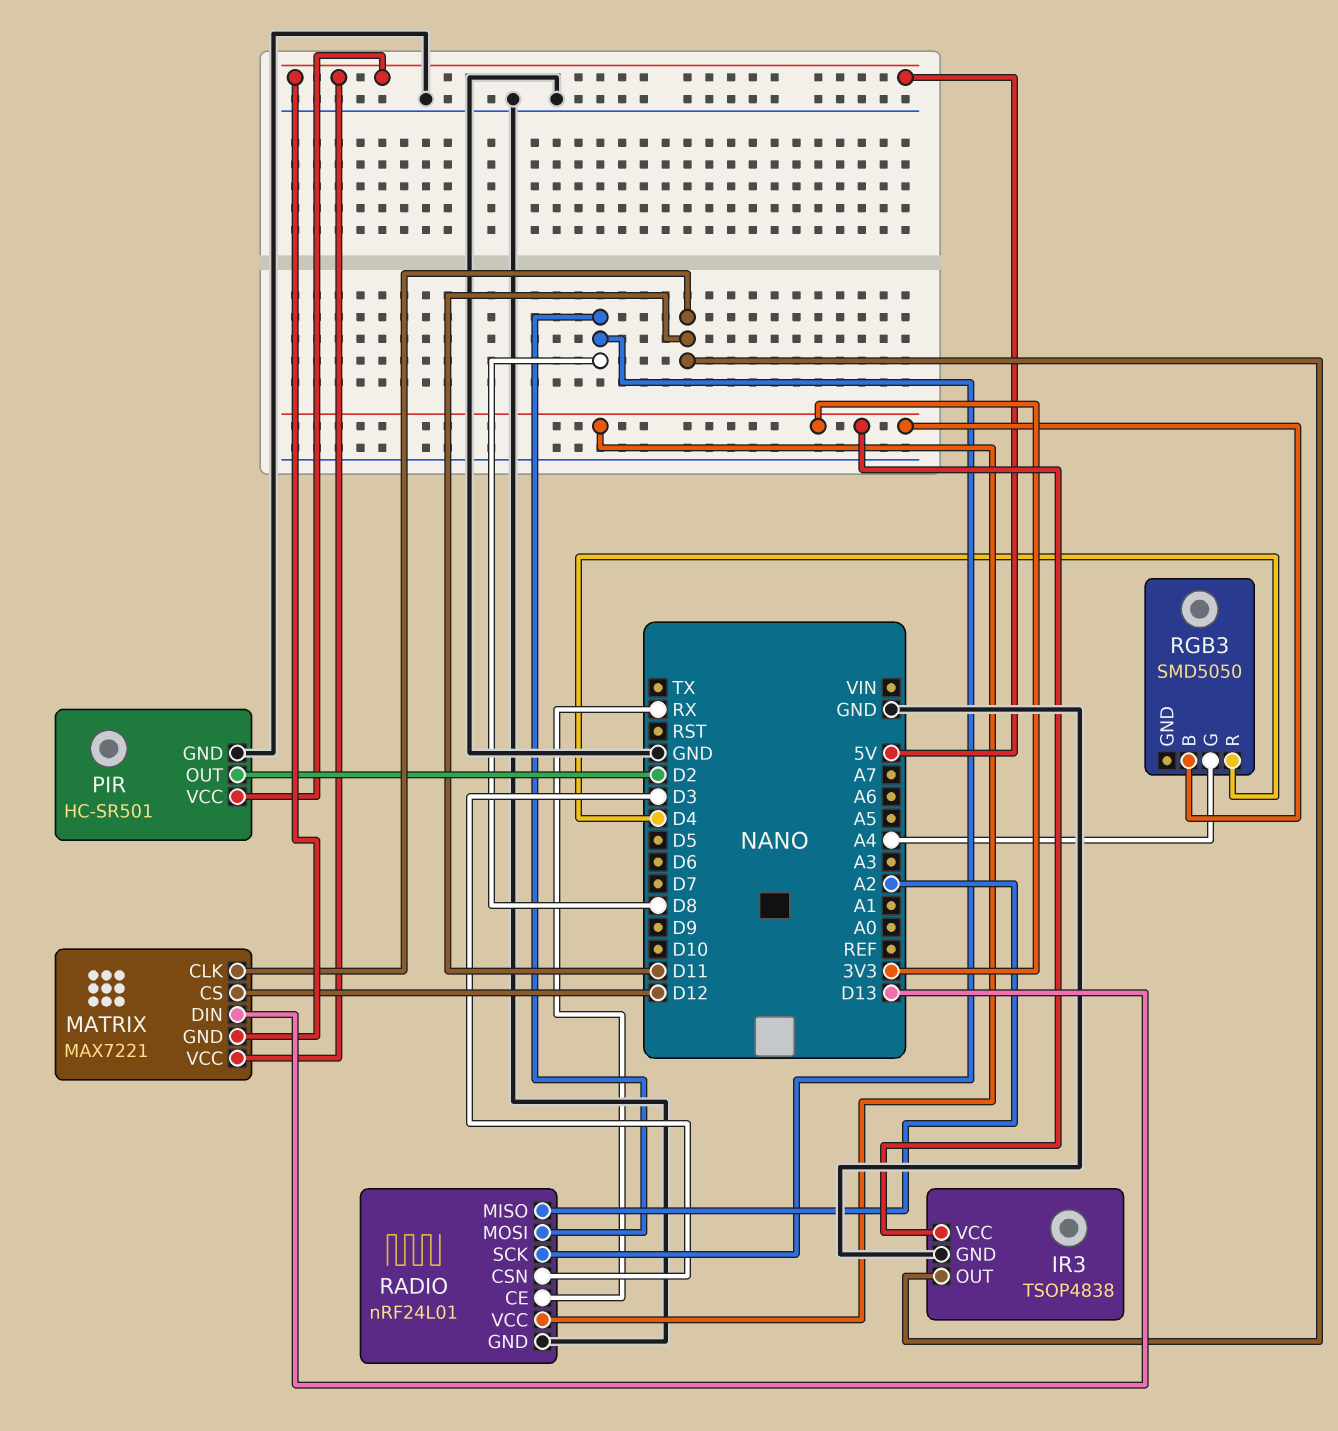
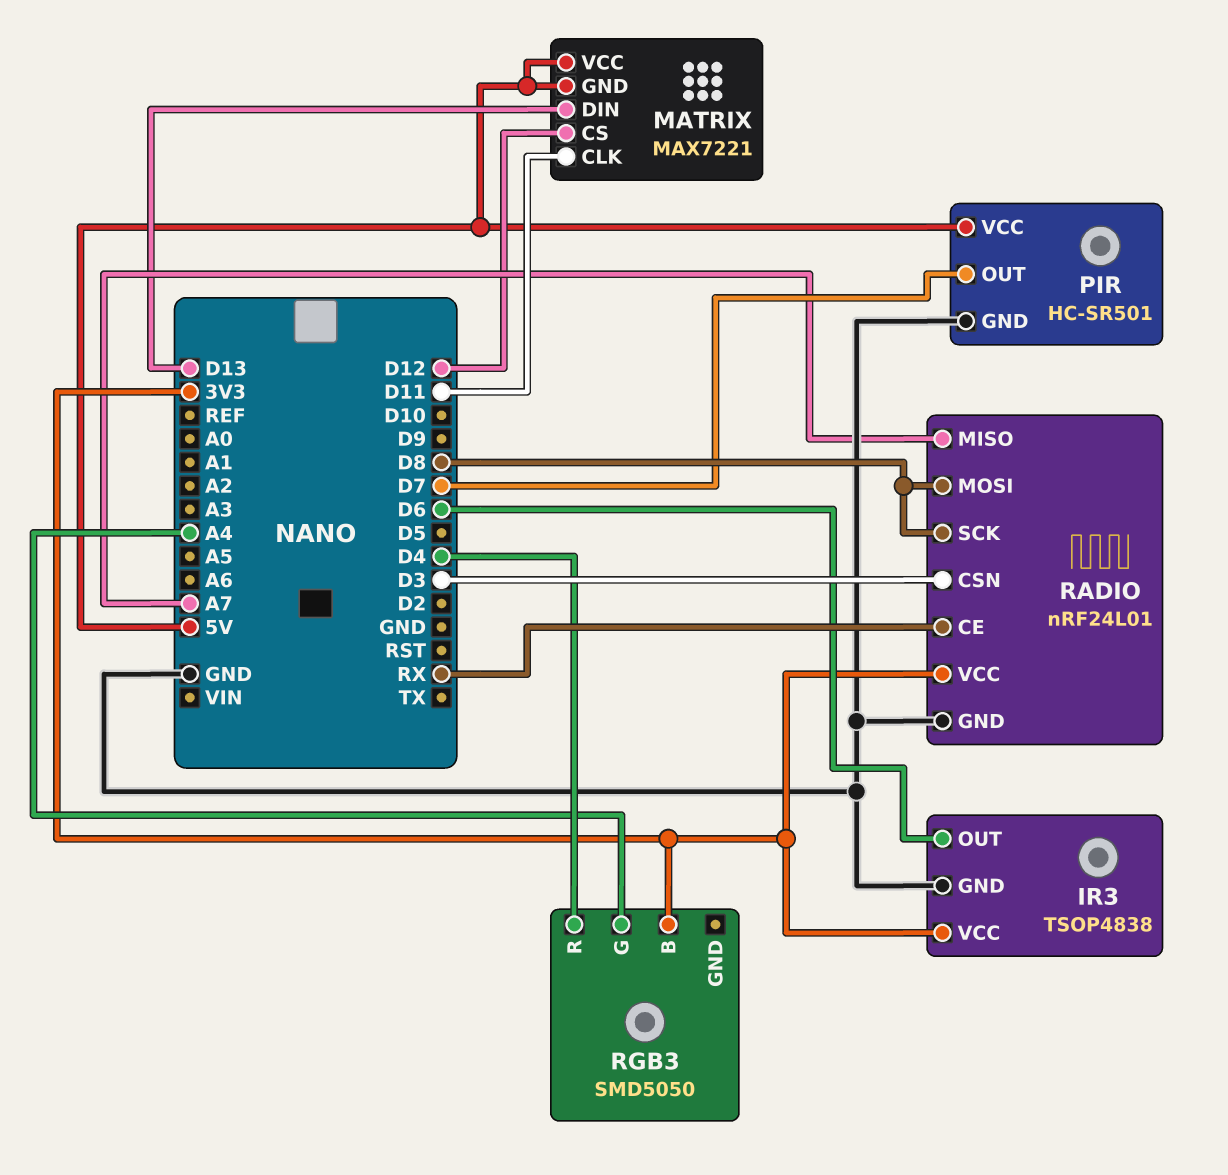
IR3 pin OUT: D11 -> D6
PIR pin OUT: D2 -> D7
RADIO pin MISO: A2 -> A7

